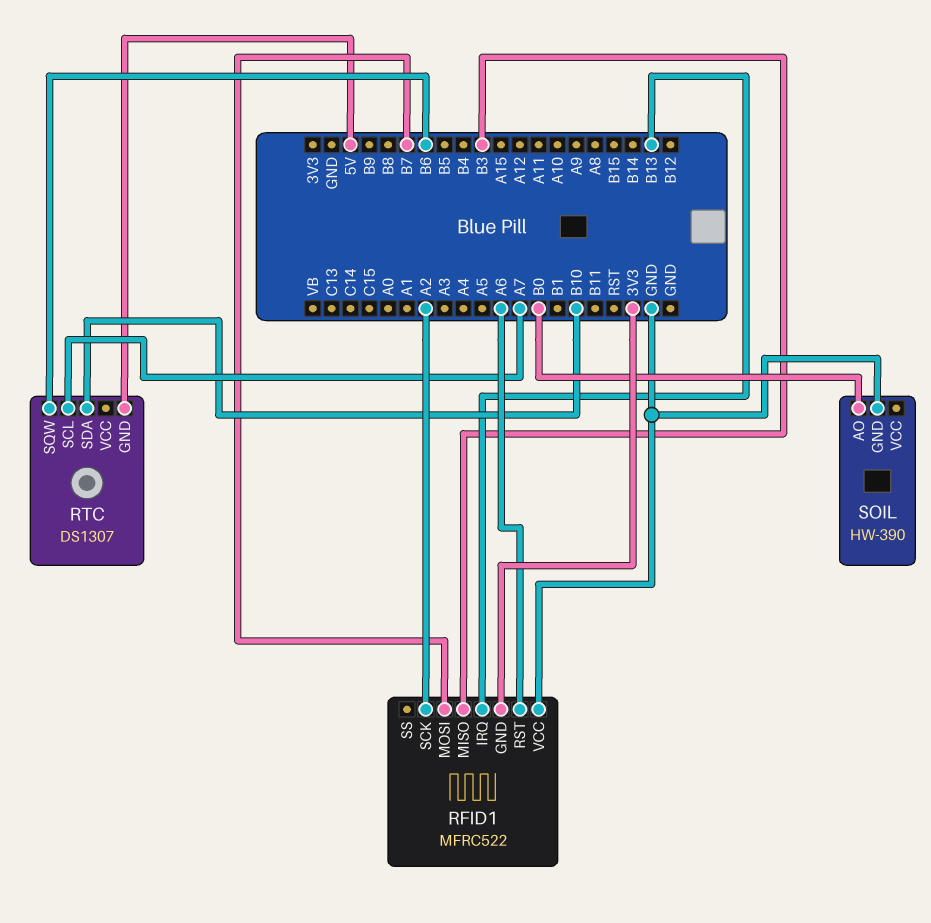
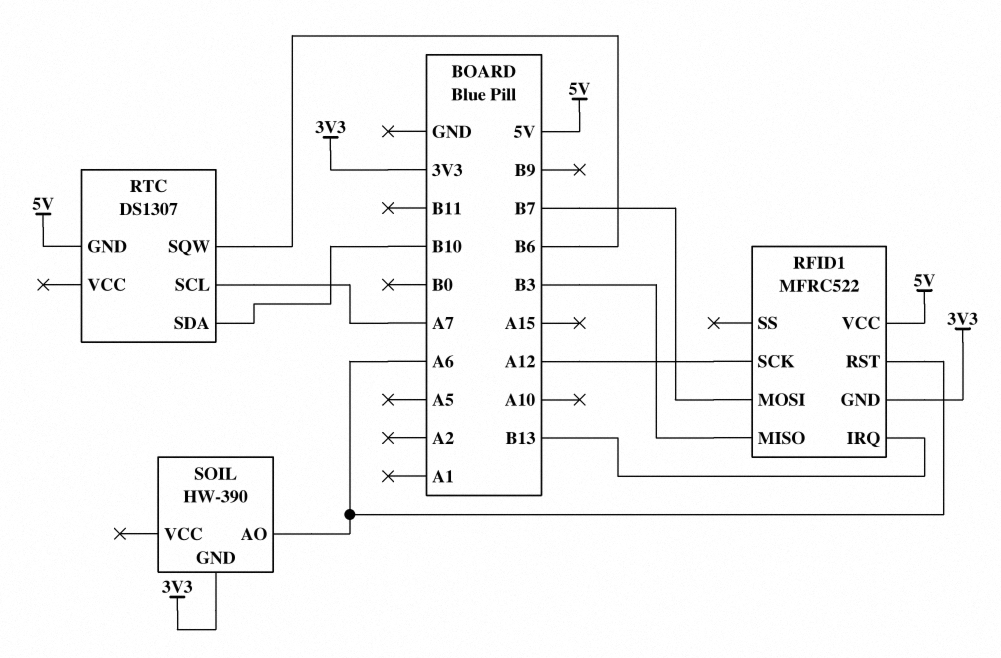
RFID1 pin SCK: A2 -> A12
RFID1 pin VCC: GND -> 5V
SOIL pin AO: B0 -> A6
SOIL pin GND: GND -> 3V3

